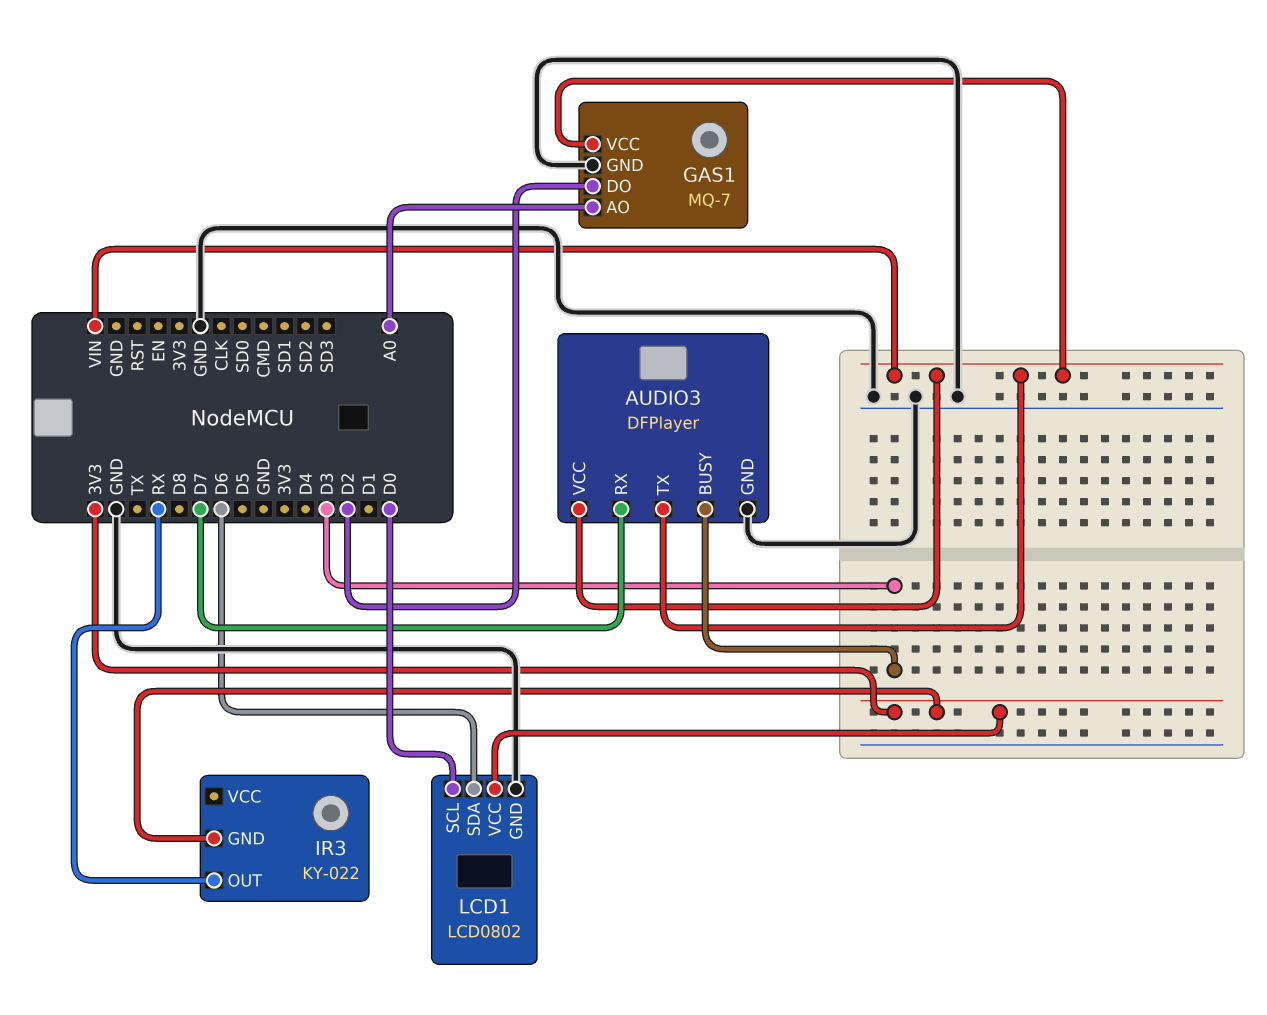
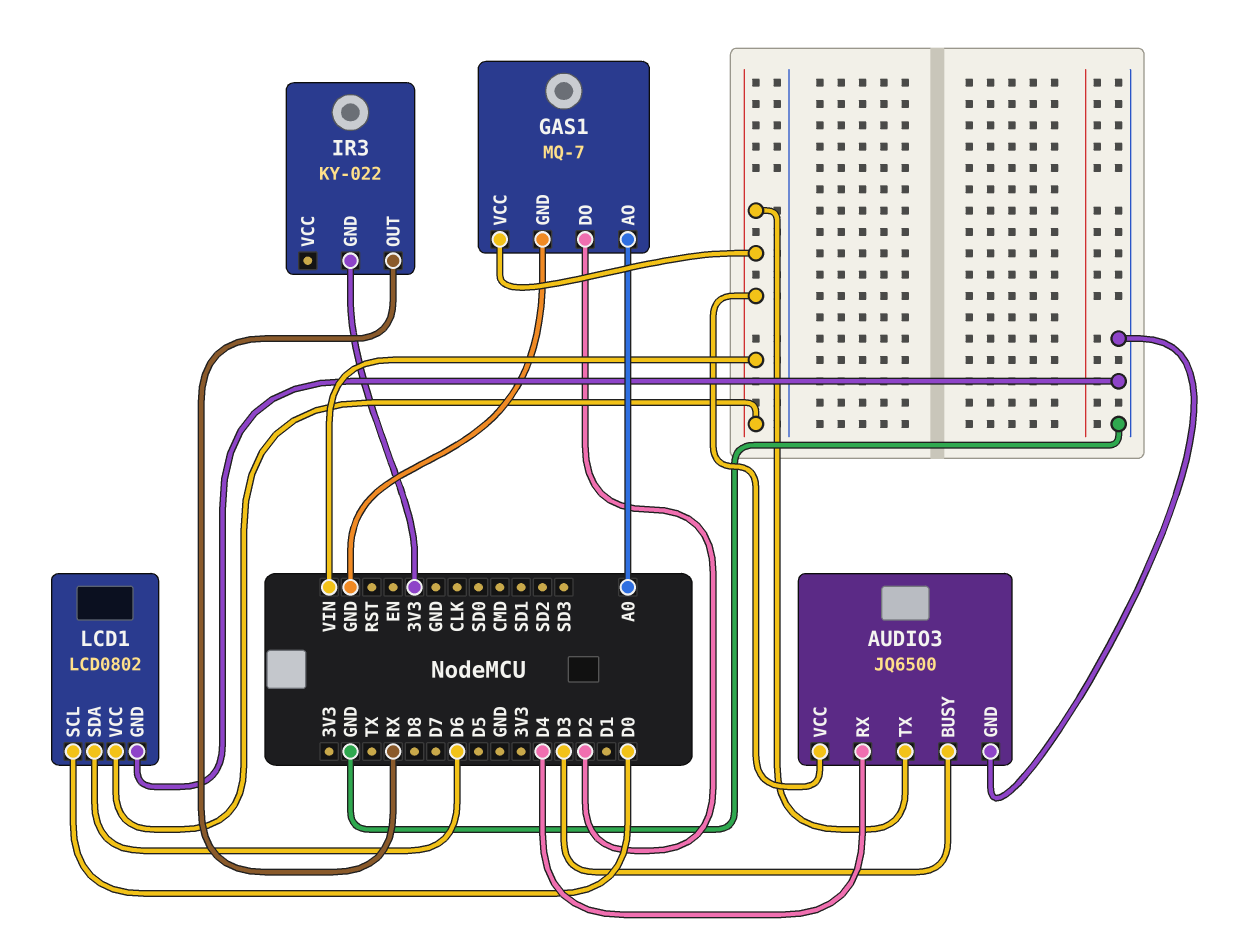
AUDIO3: DFPlayer -> JQ6500
AUDIO3 pin RX: D7 -> D4
LCD1 pin VCC: 3V3 -> VIN

